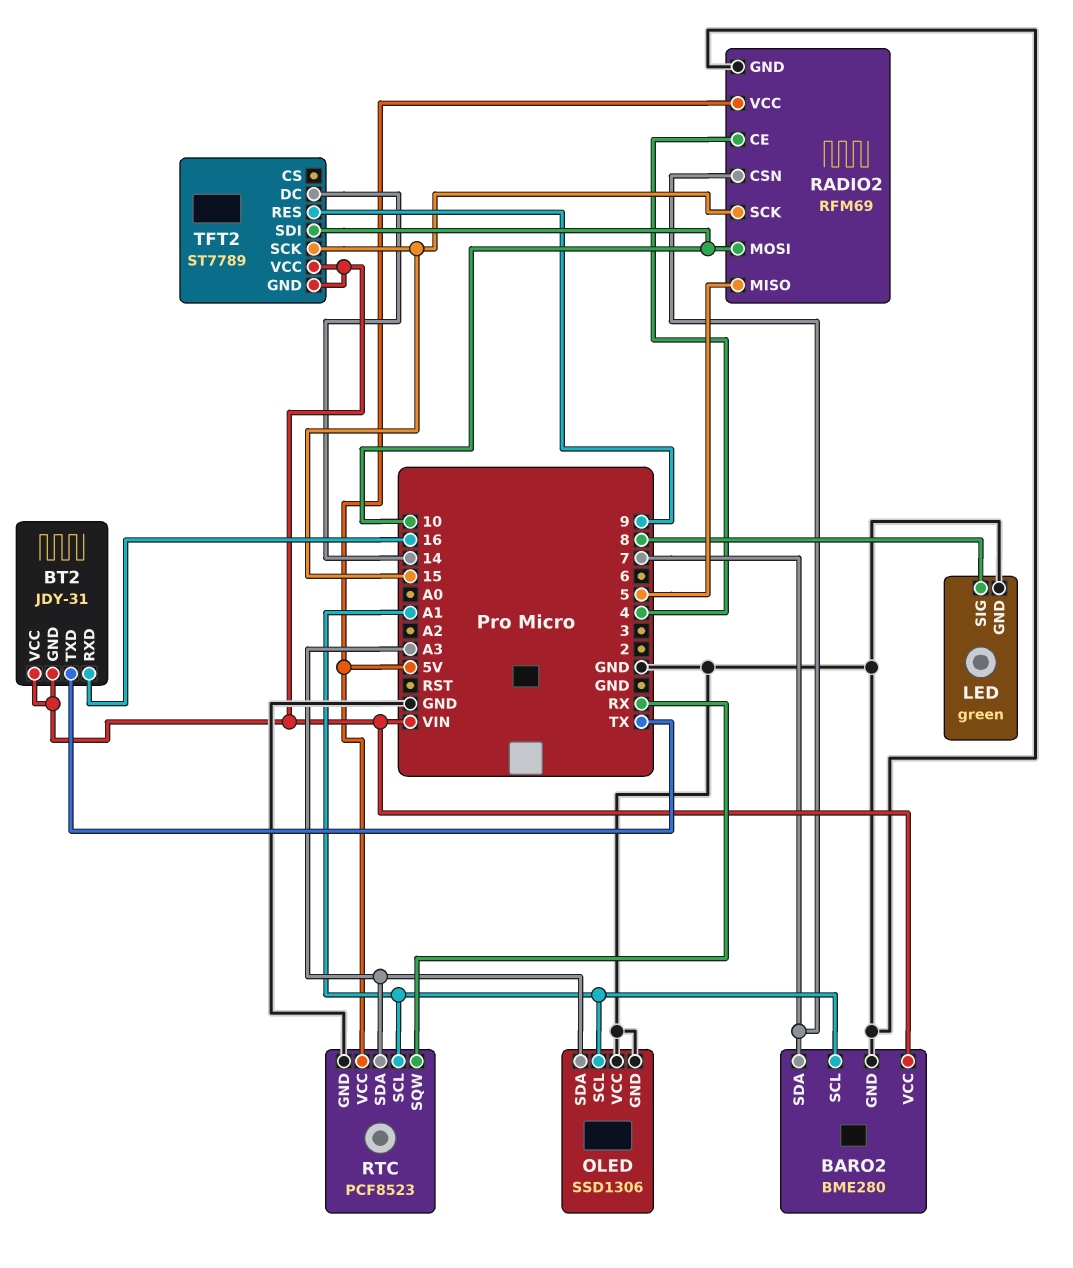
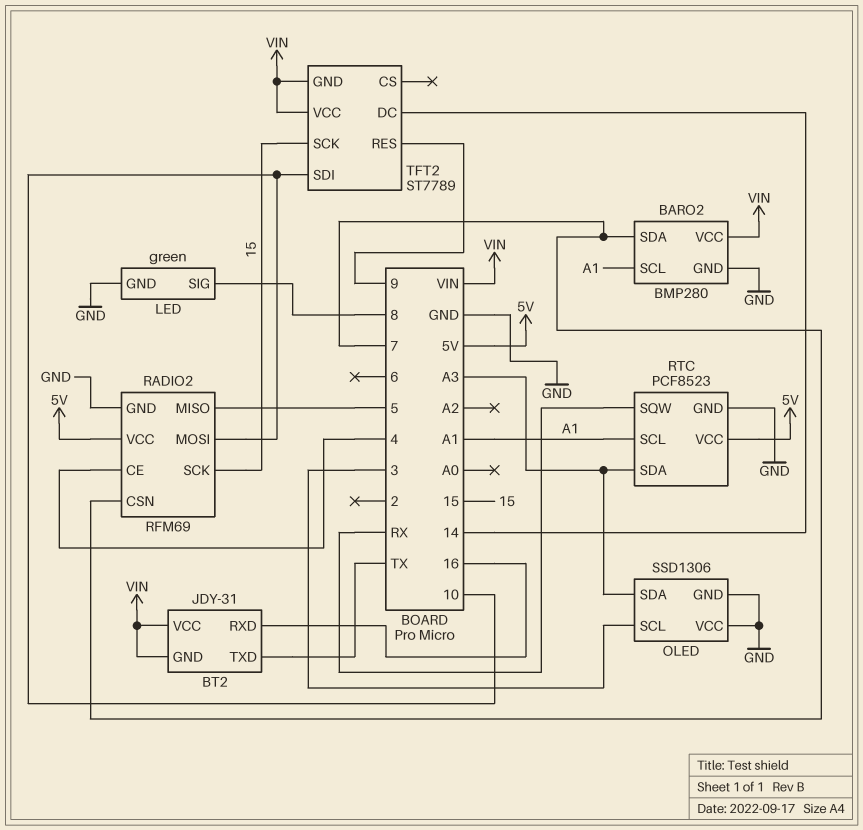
BARO2: BME280 -> BMP280
OLED pin SCL: A1 -> 3

